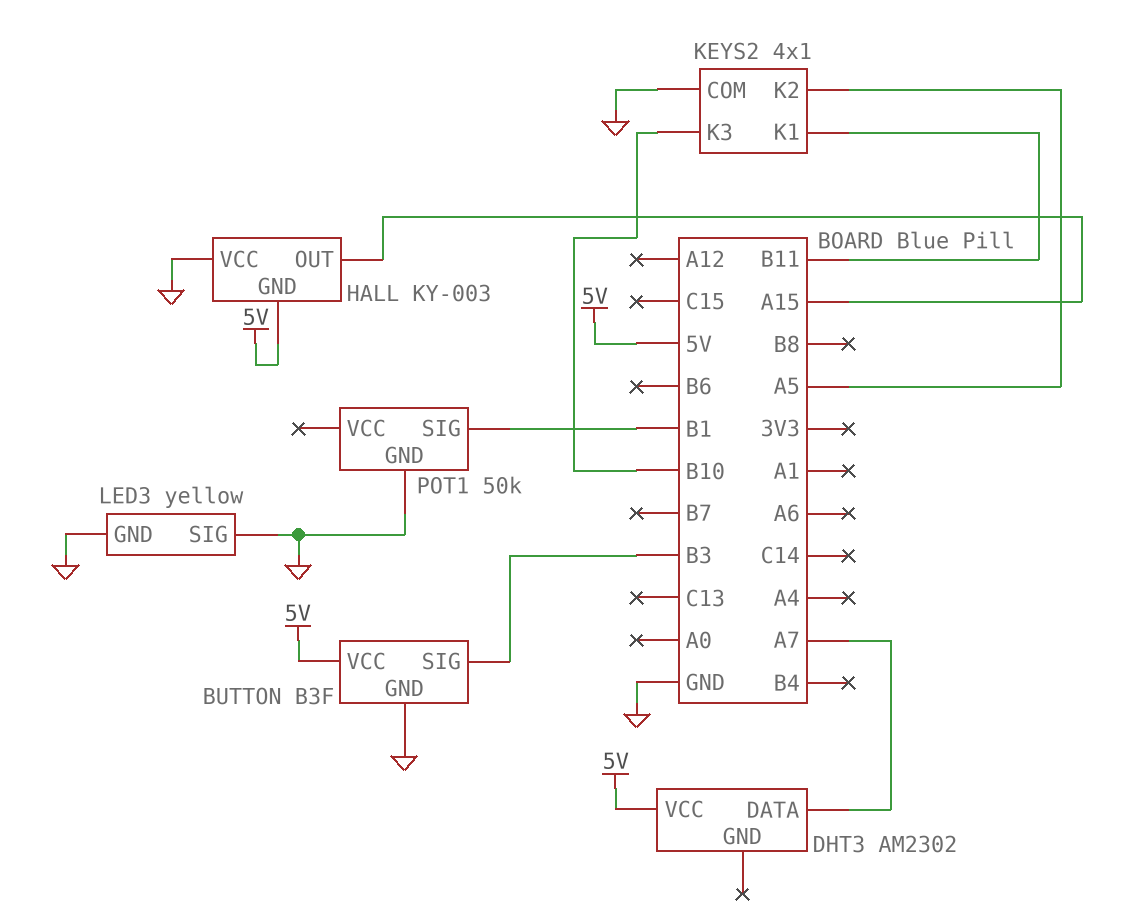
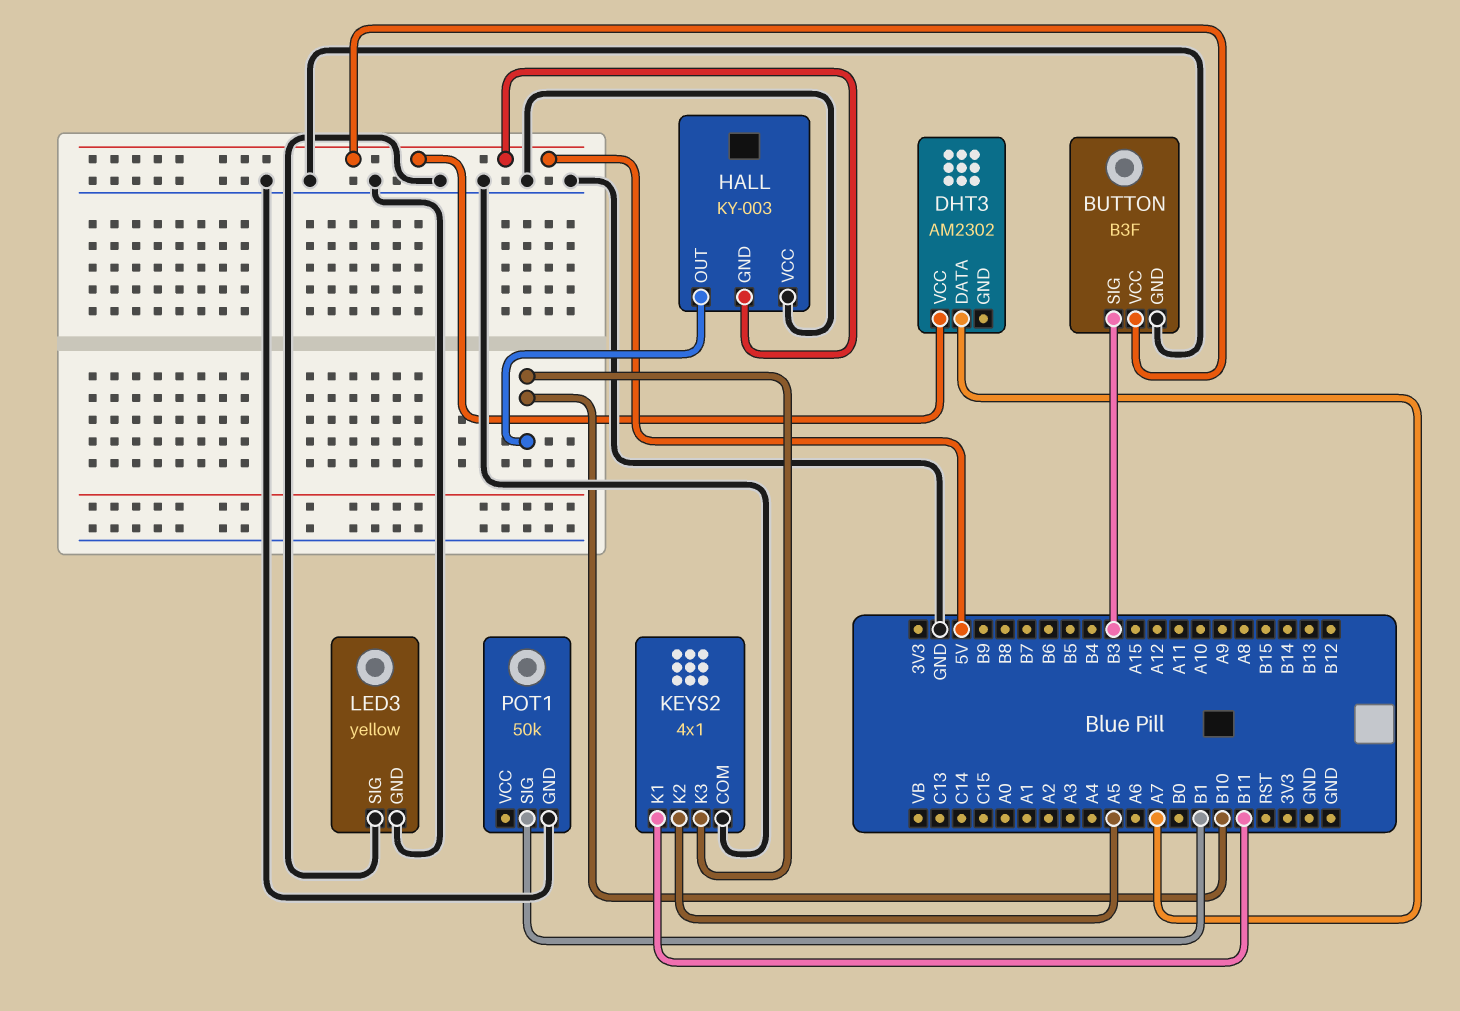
HALL pin OUT: A15 -> B10

